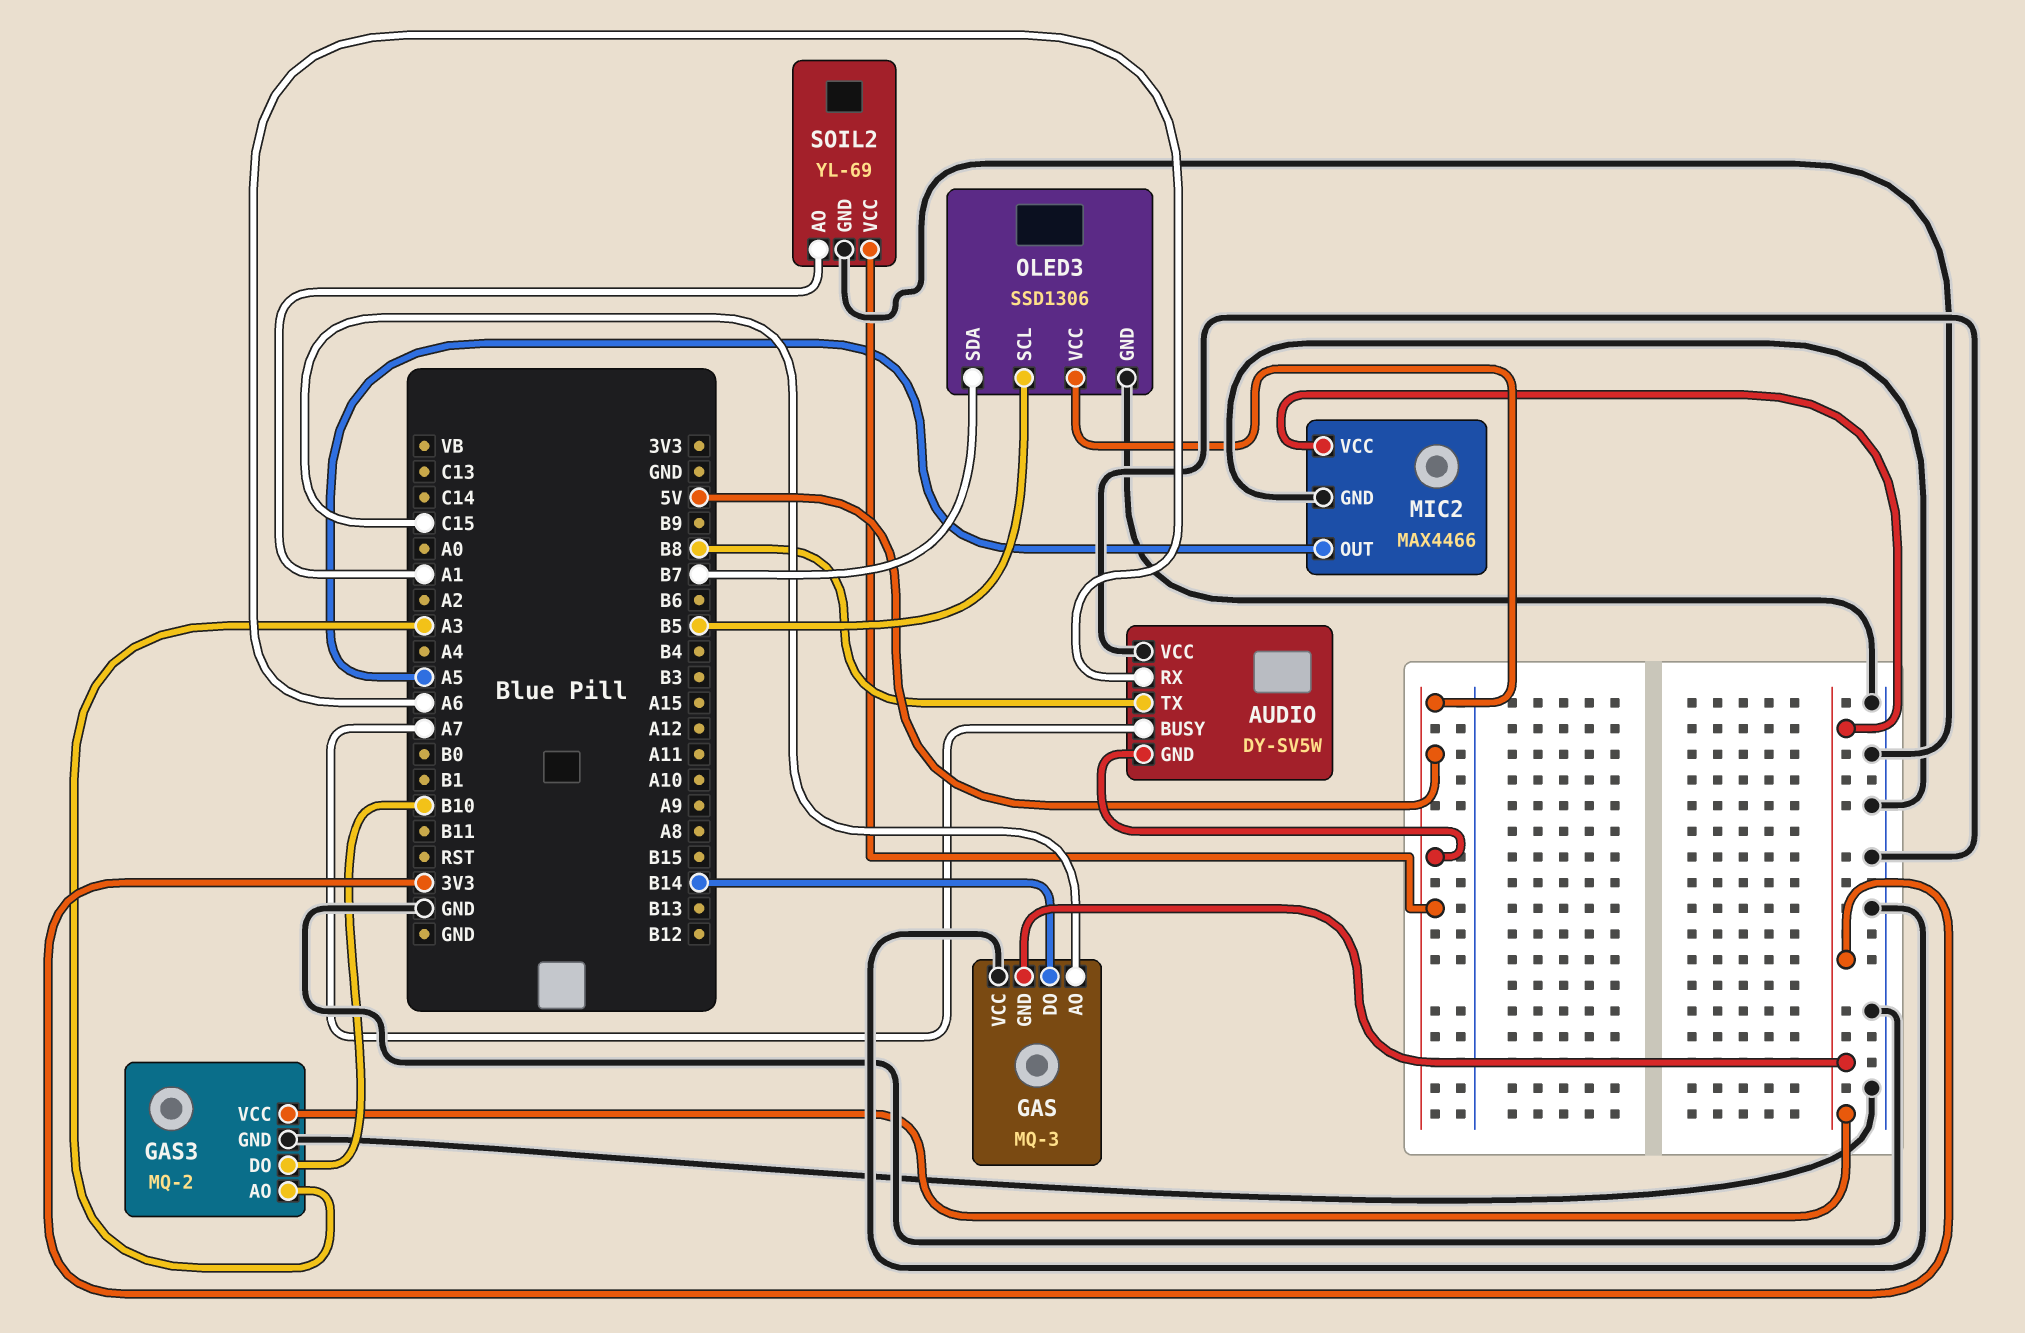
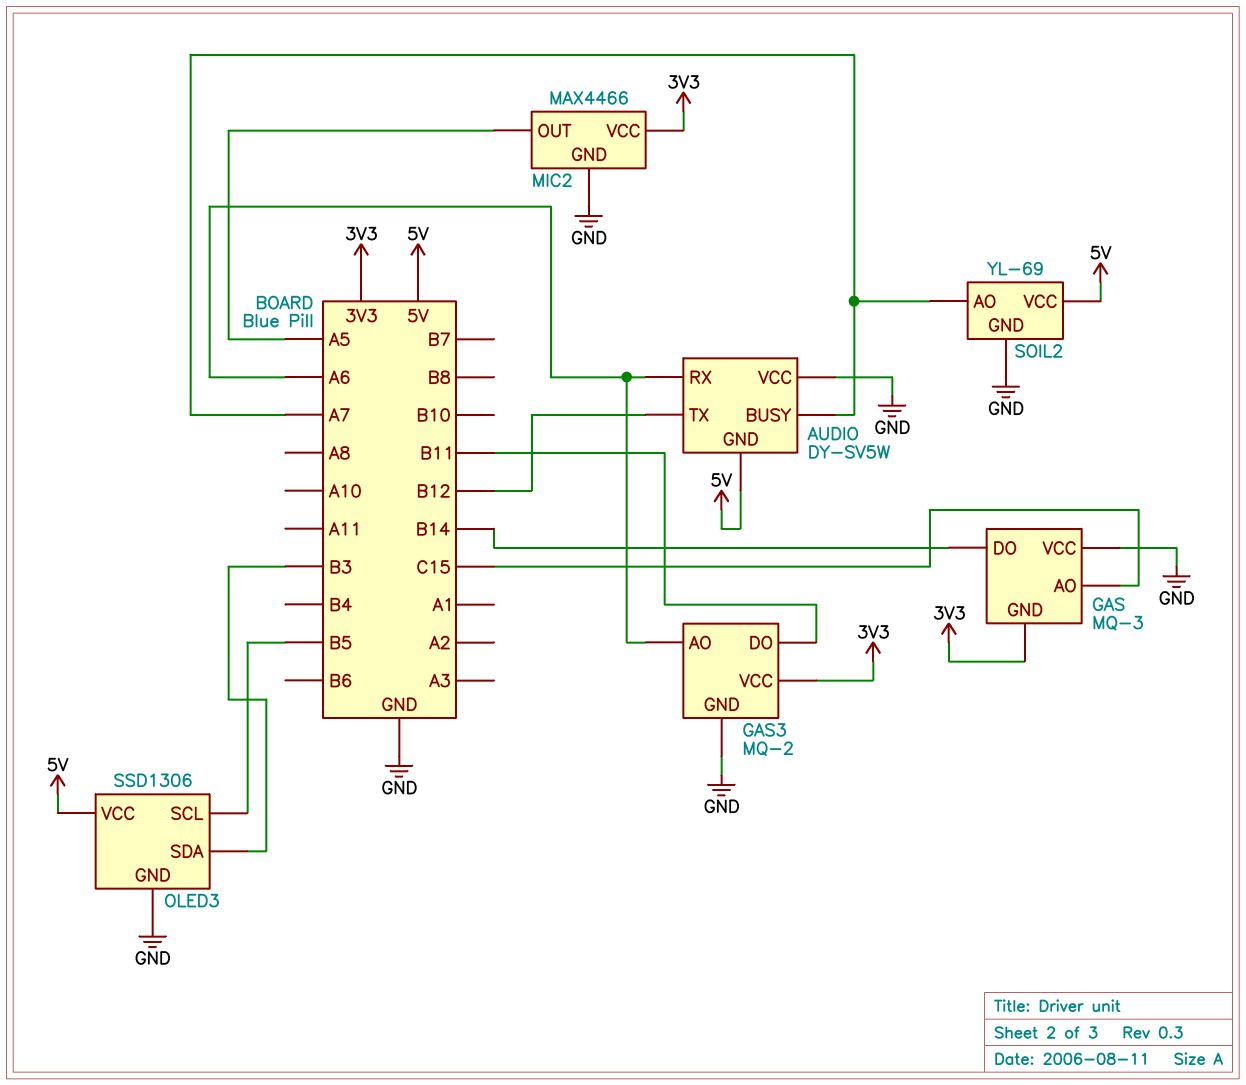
AUDIO pin TX: B8 -> B12
GAS3 pin AO: A3 -> A6
GAS3 pin DO: B10 -> B11
OLED3 pin SDA: B7 -> B3
SOIL2 pin AO: A1 -> A7

